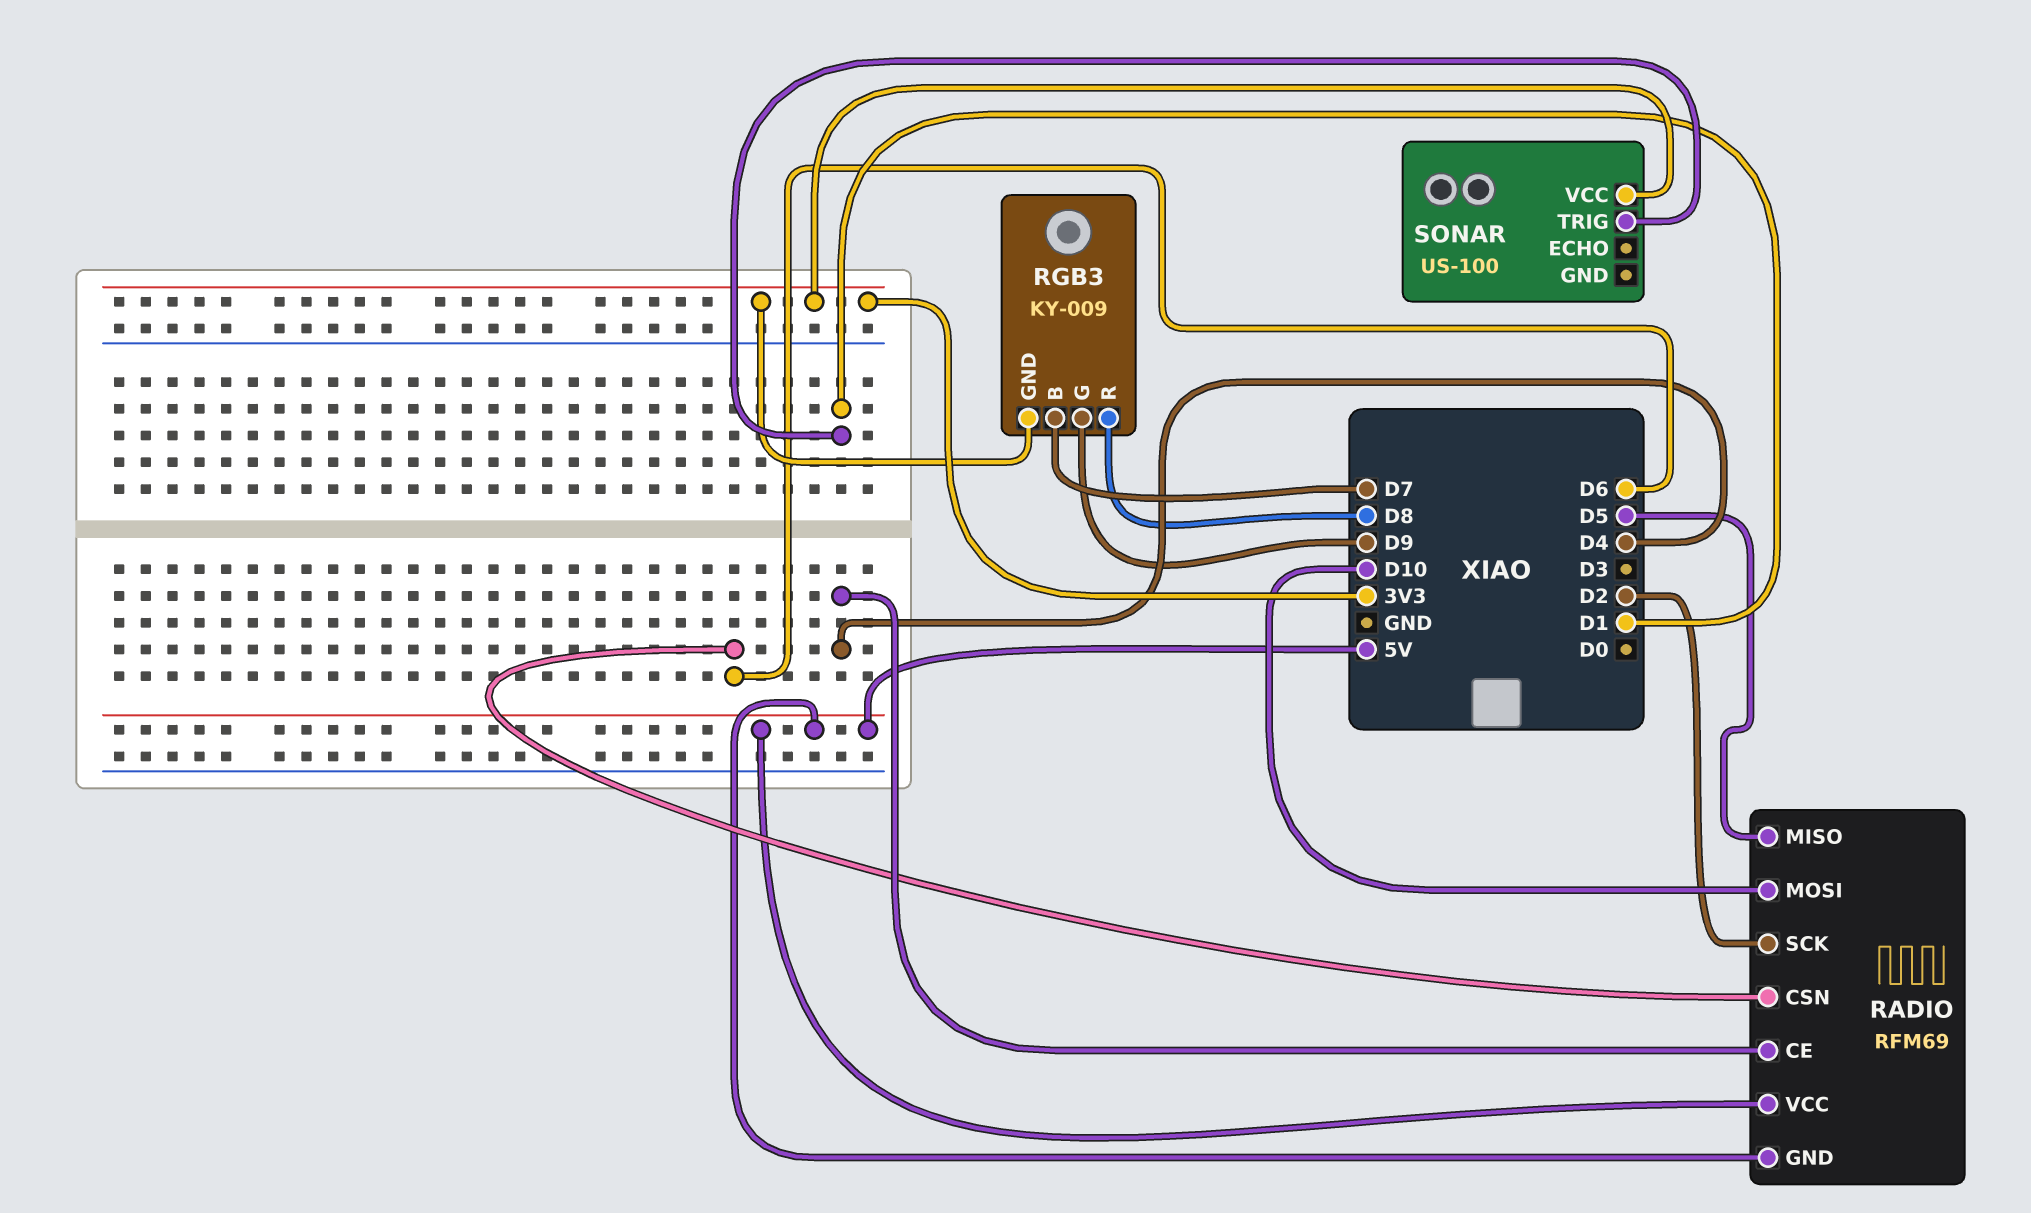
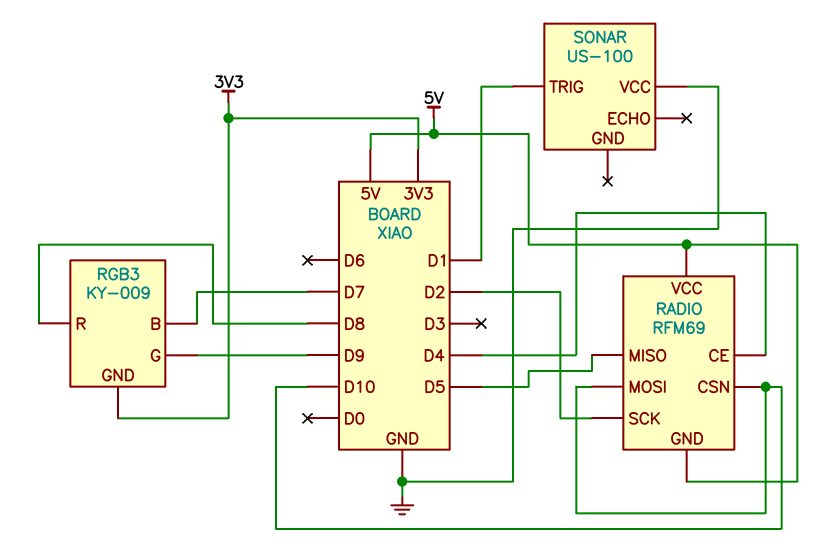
RADIO pin CSN: D6 -> D10
SONAR pin VCC: 3V3 -> GND

